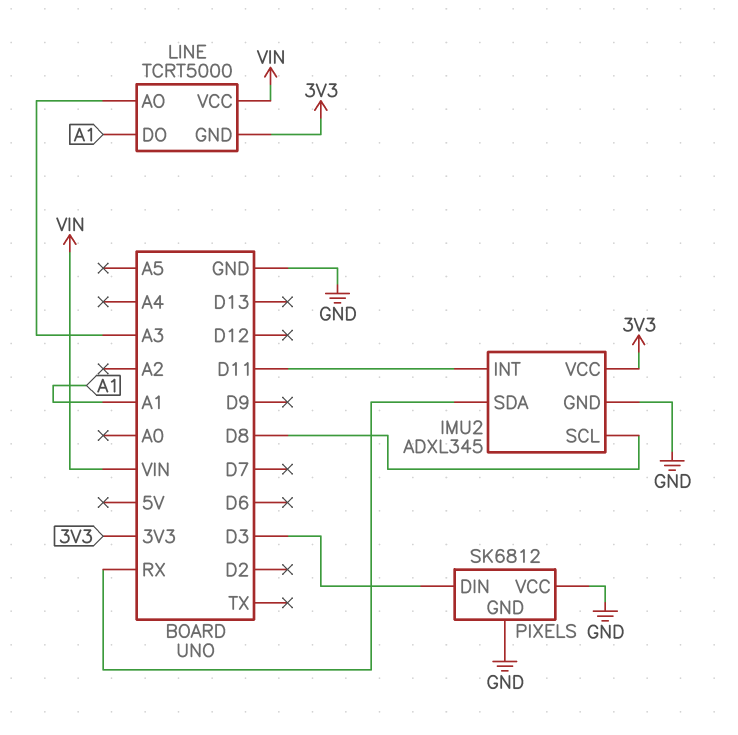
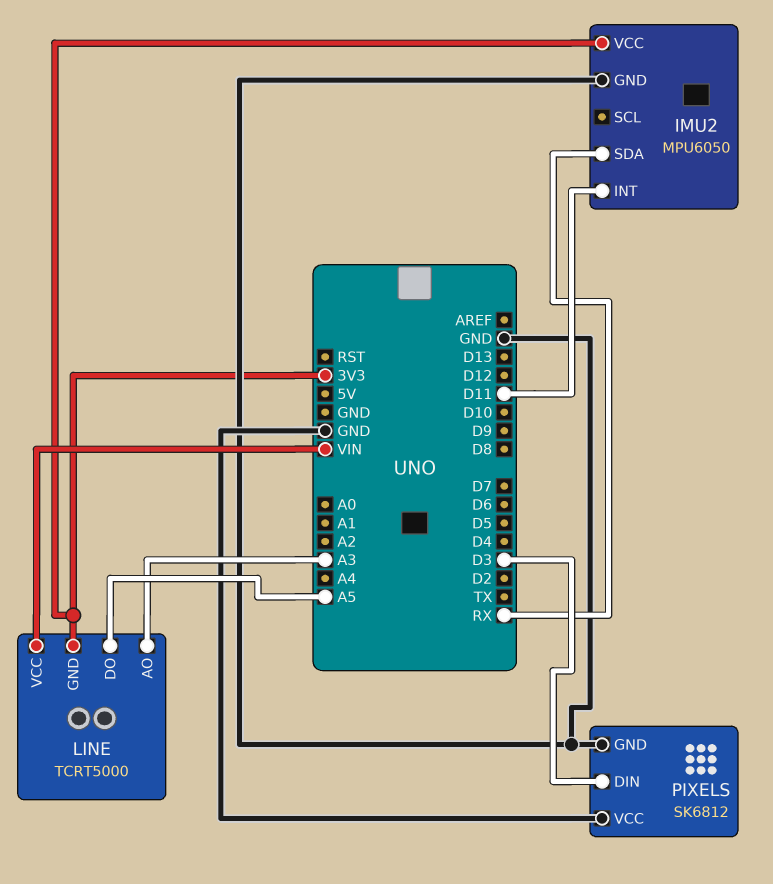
IMU2: ADXL345 -> MPU6050
IMU2 pin SCL: D8 -> none
LINE pin DO: A1 -> A5

